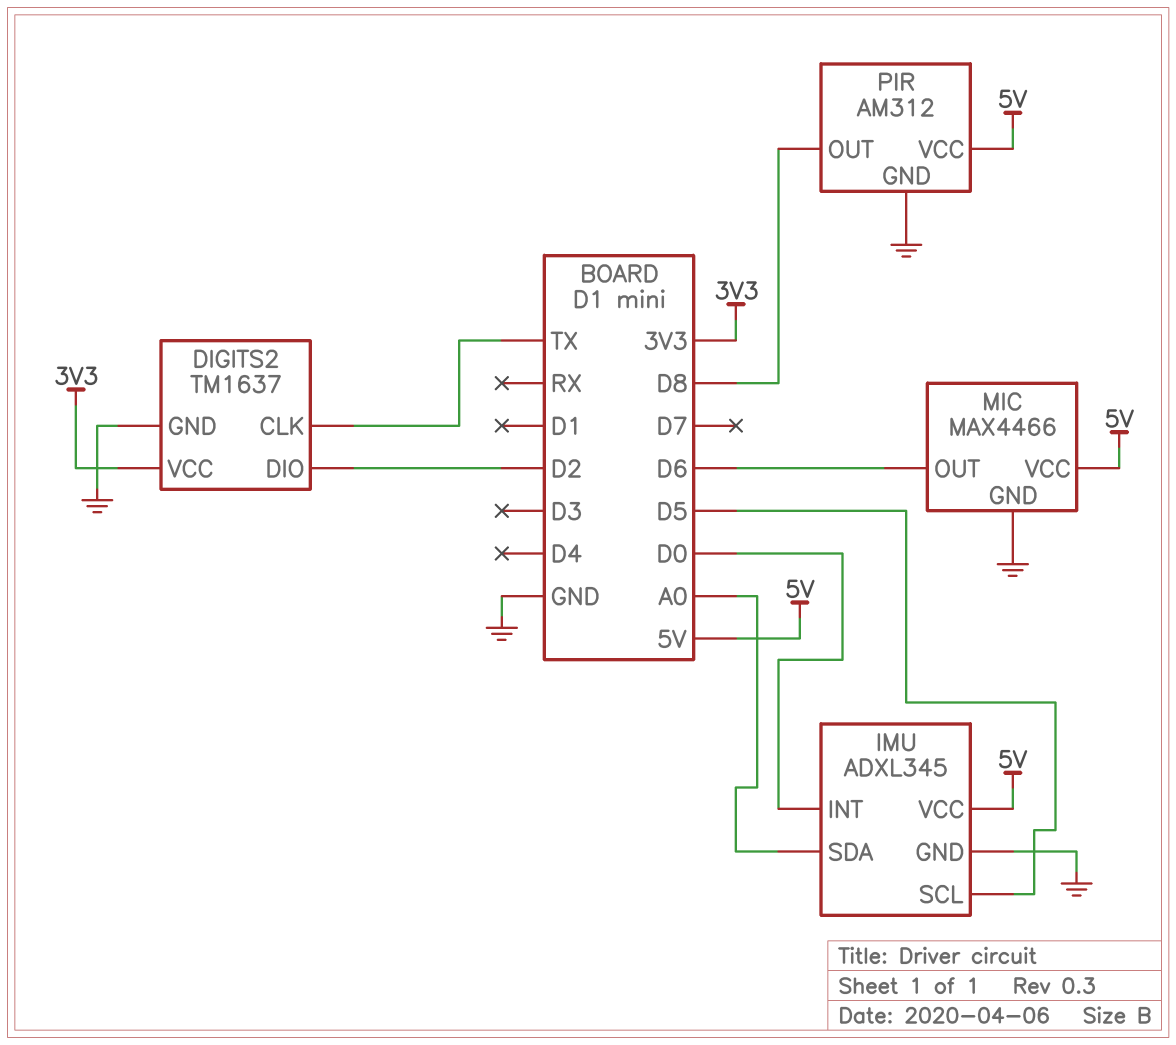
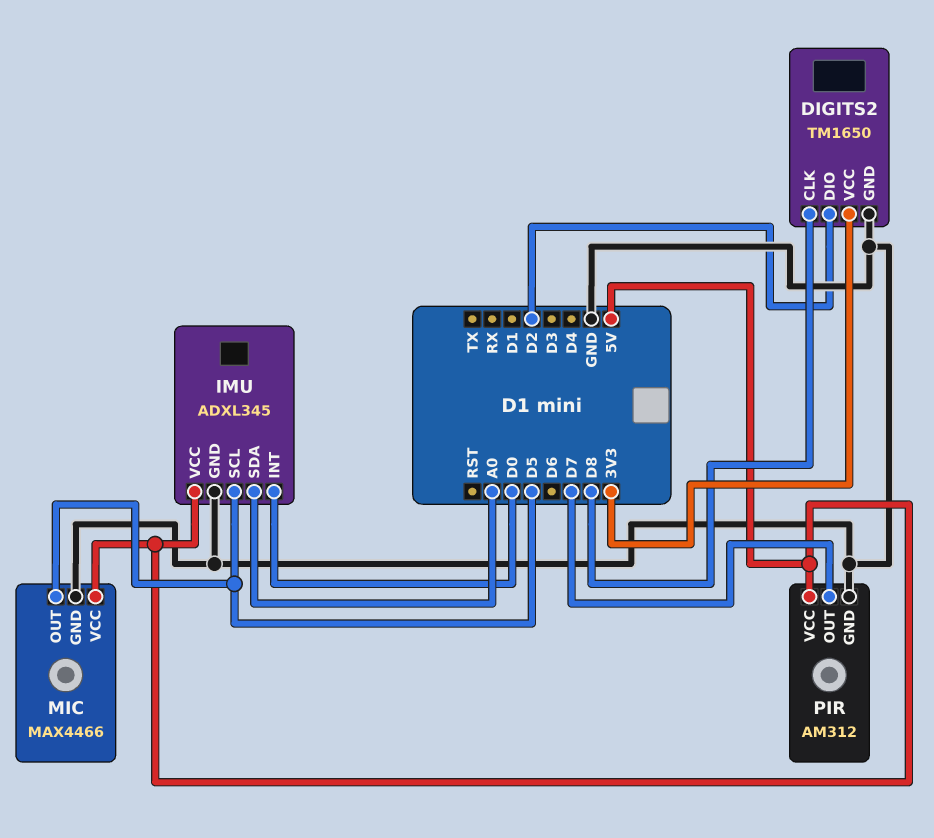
DIGITS2: TM1637 -> TM1650
DIGITS2 pin CLK: TX -> D8
MIC pin OUT: D6 -> D5
PIR pin OUT: D8 -> D7

